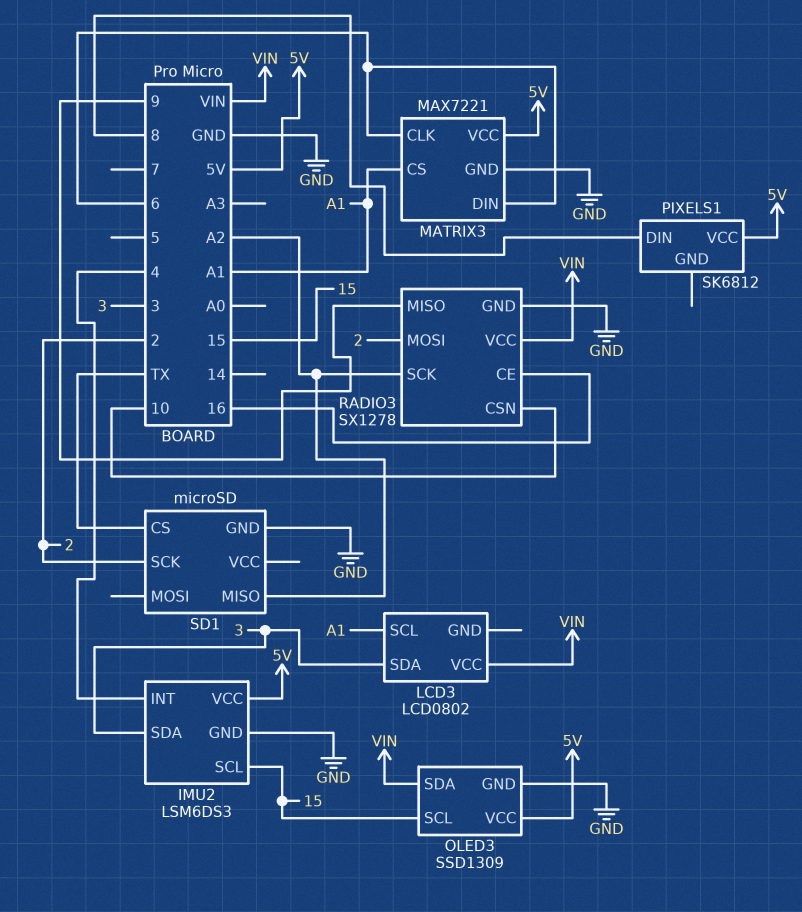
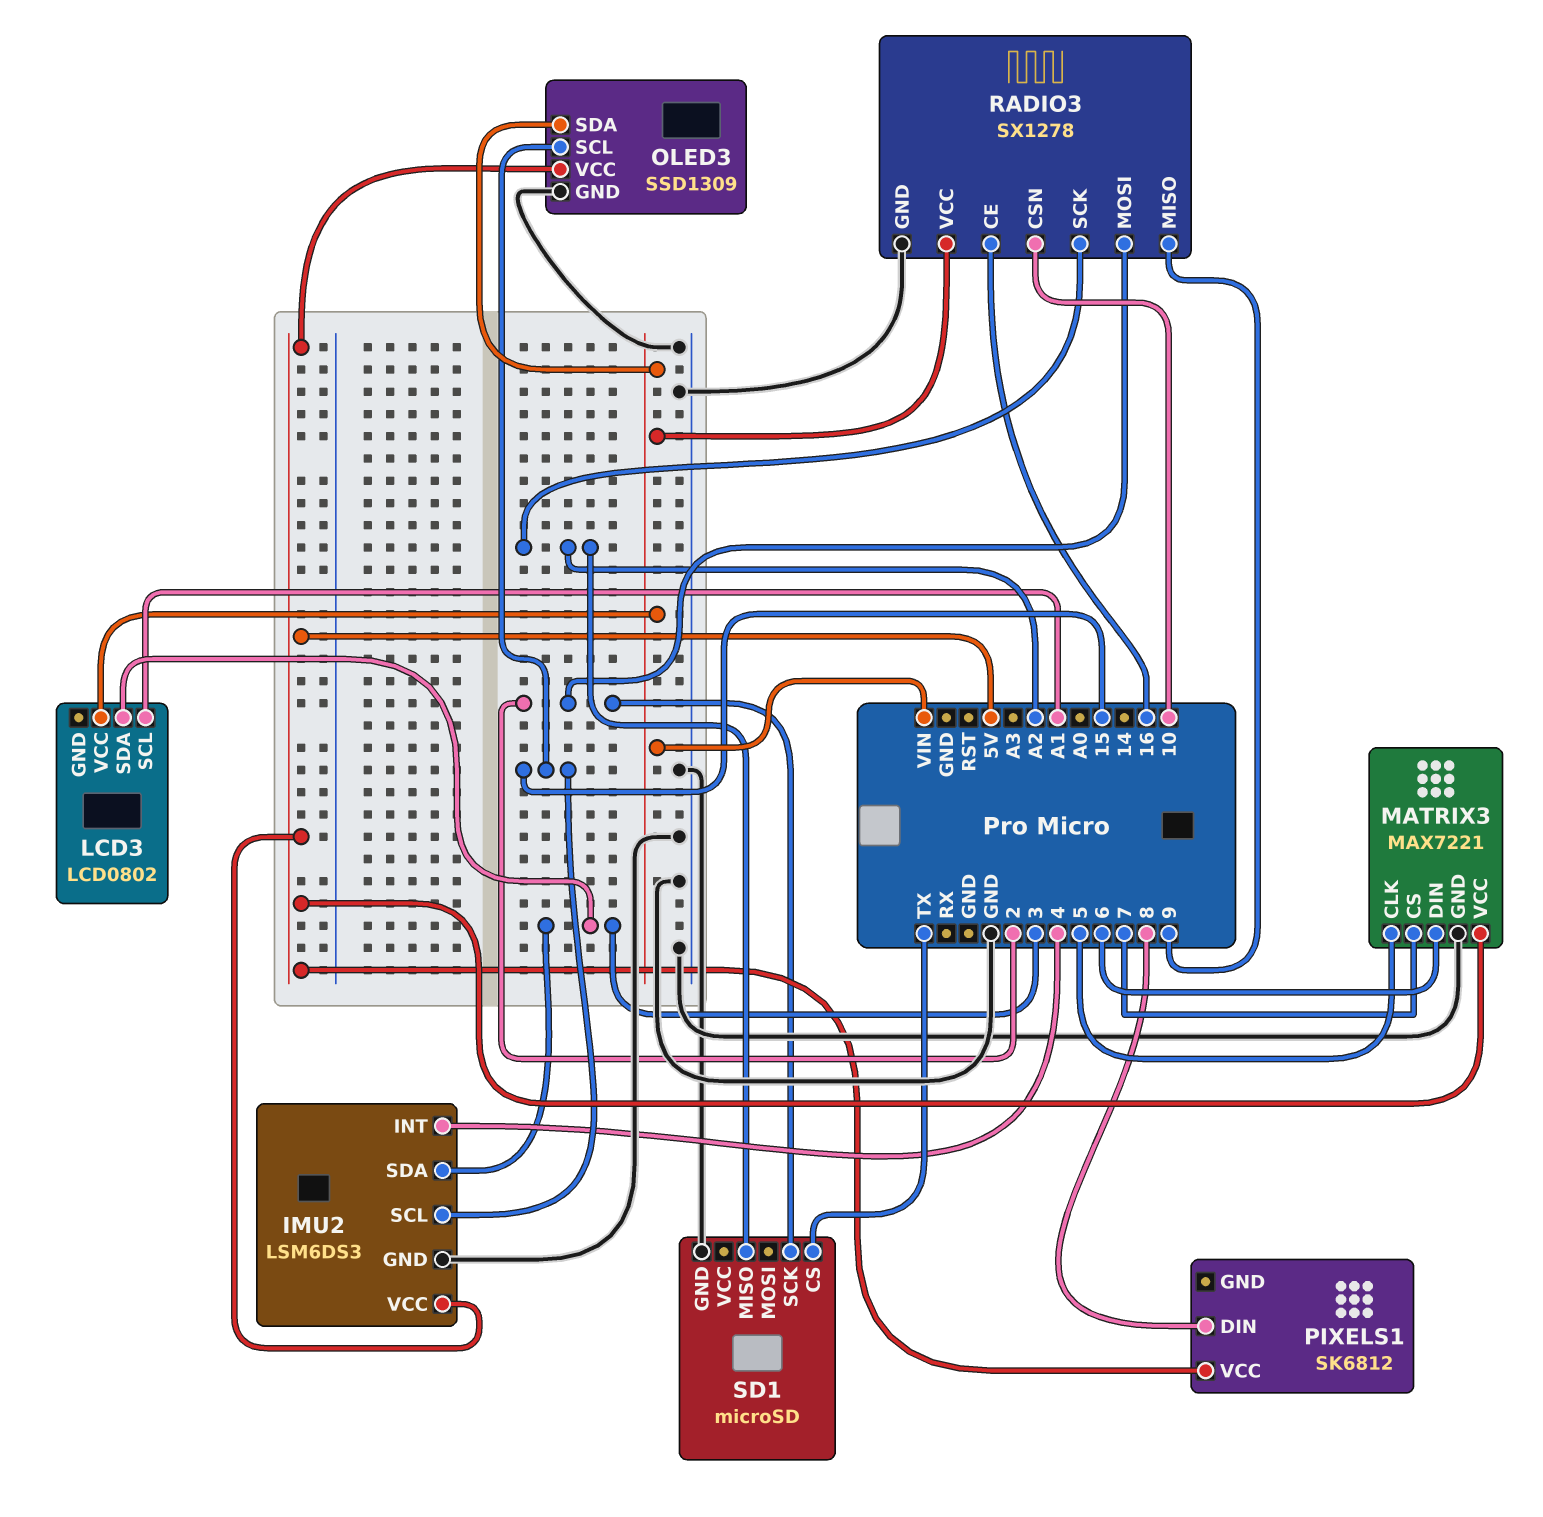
MATRIX3 pin CLK: 6 -> 5
MATRIX3 pin CS: A1 -> 7

